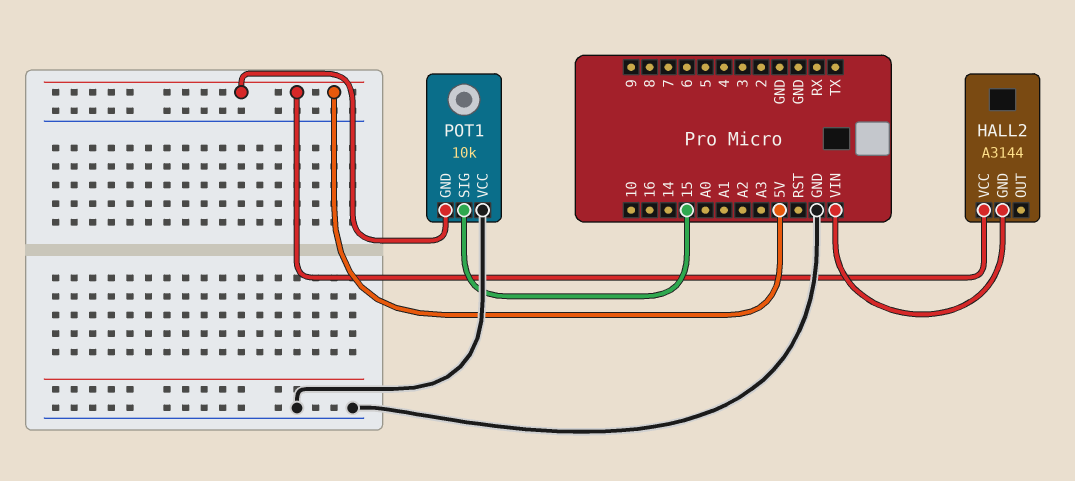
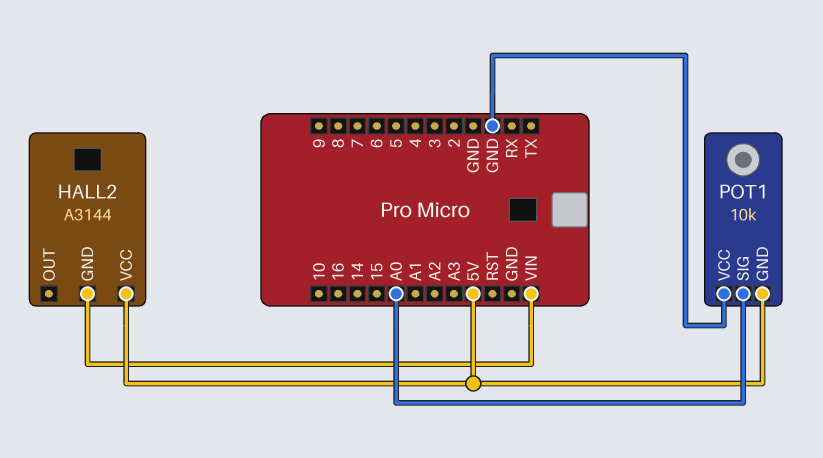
POT1 pin SIG: 15 -> A0

